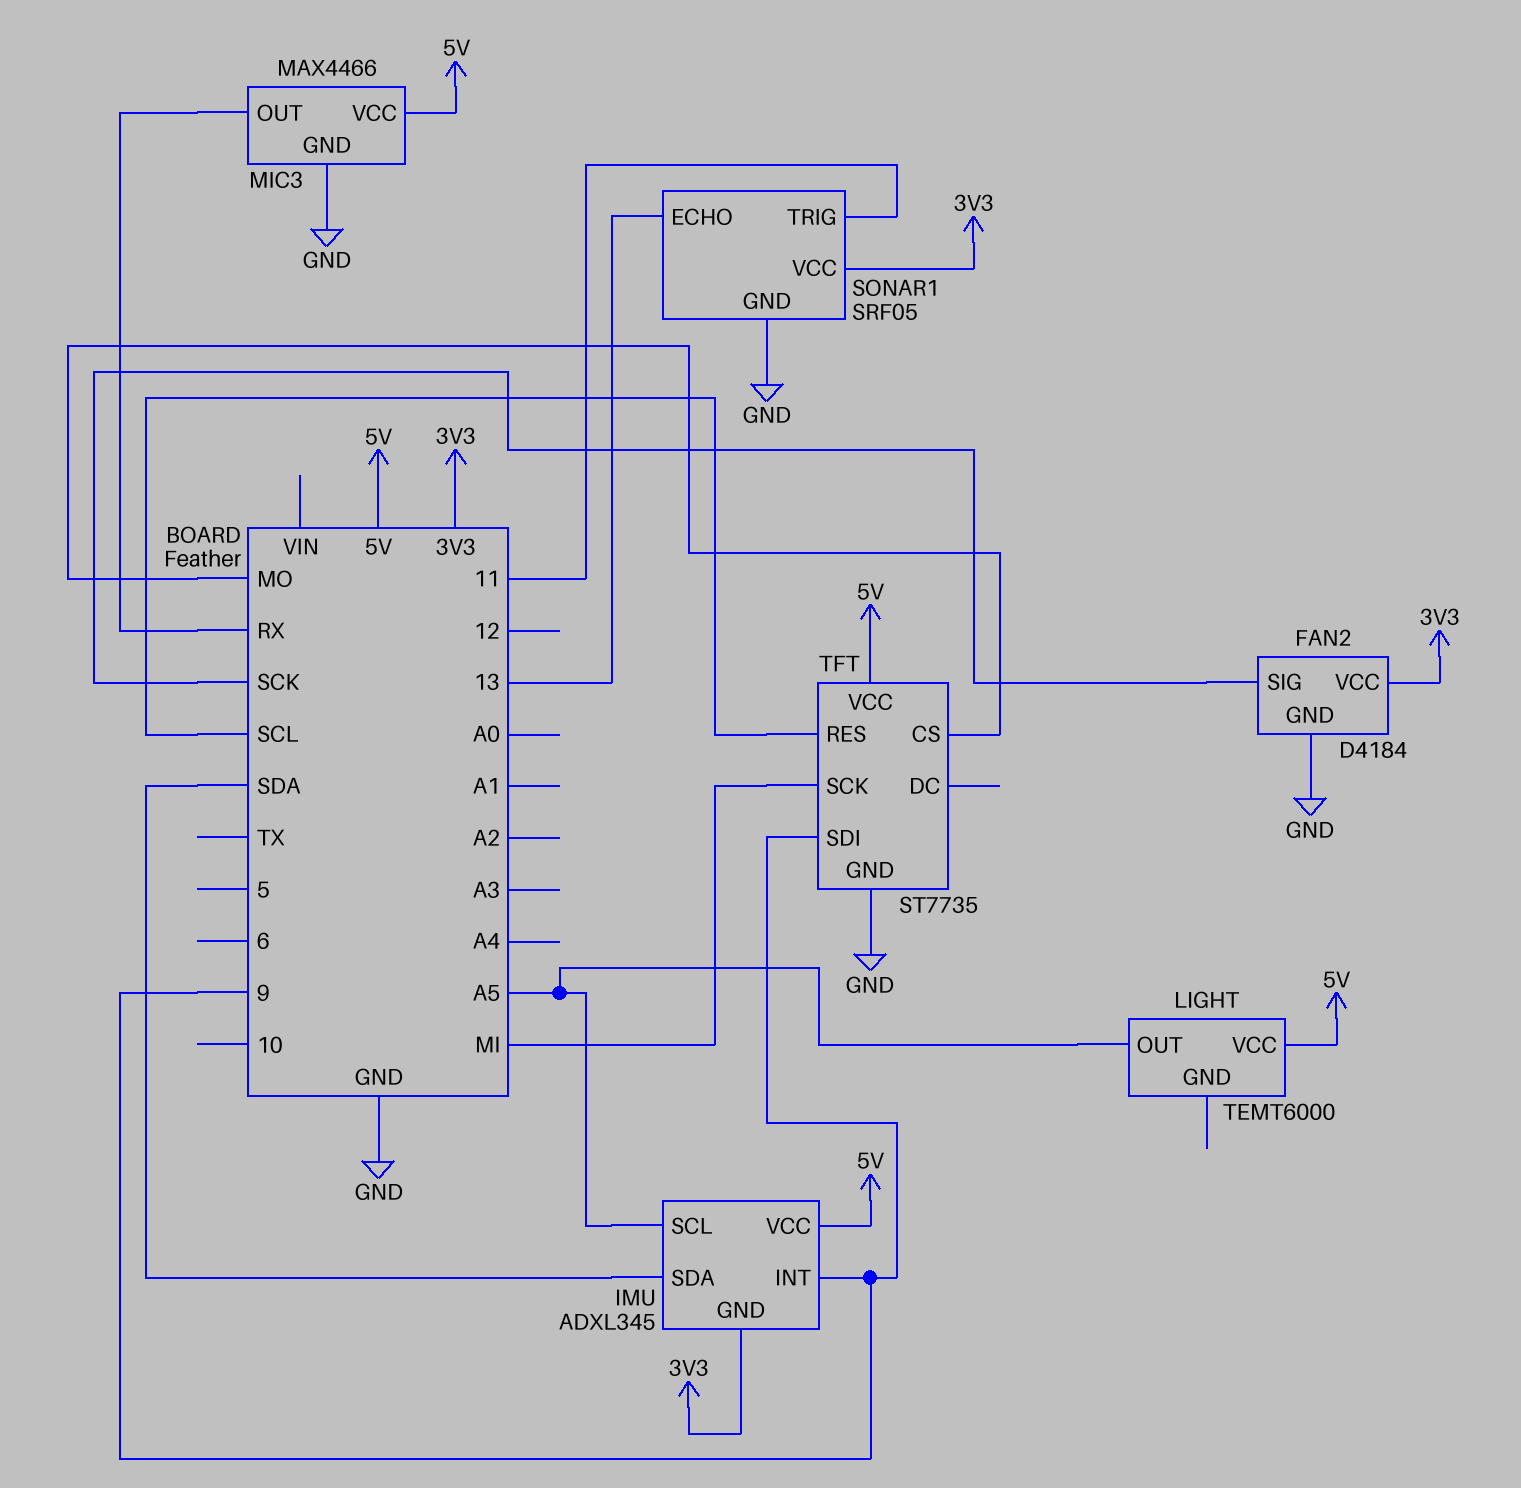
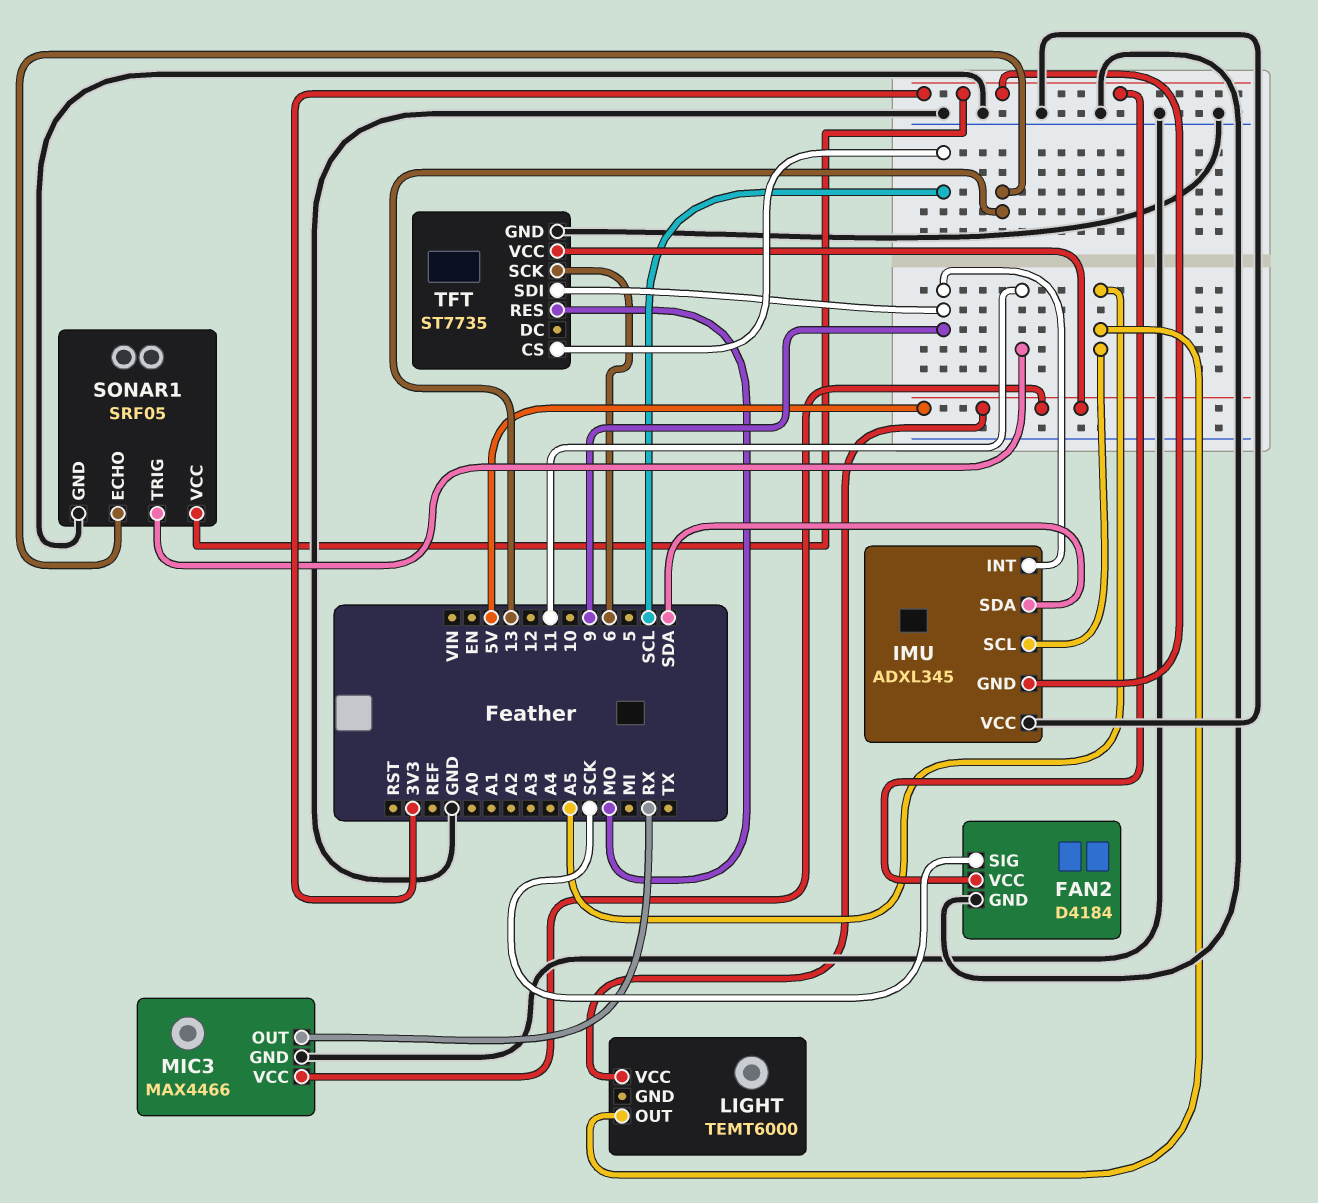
IMU pin VCC: 5V -> GND
TFT pin CS: MO -> SCL
TFT pin RES: SCL -> MO
TFT pin SCK: MI -> 6

